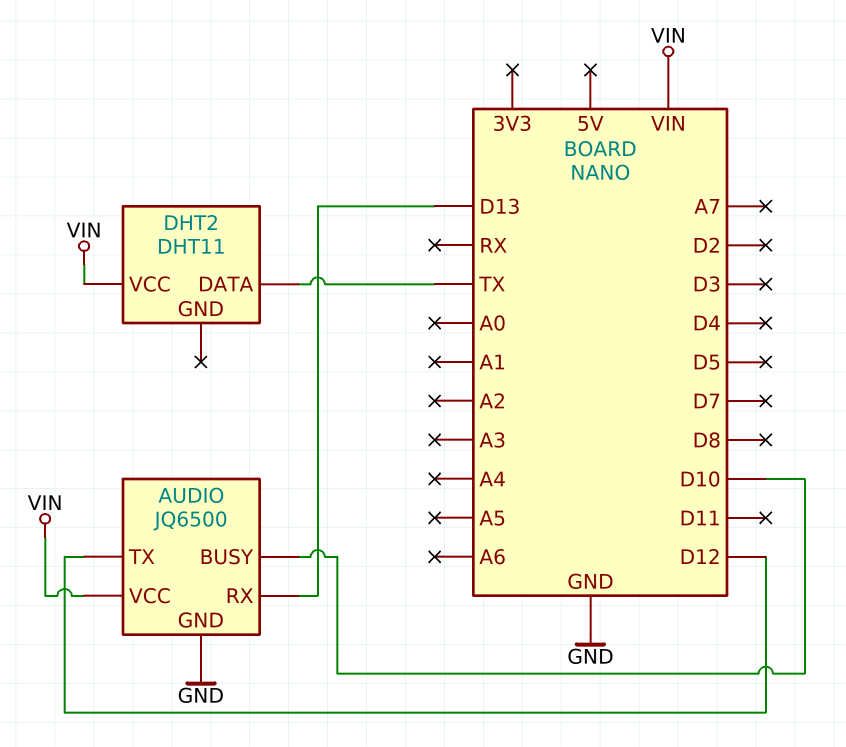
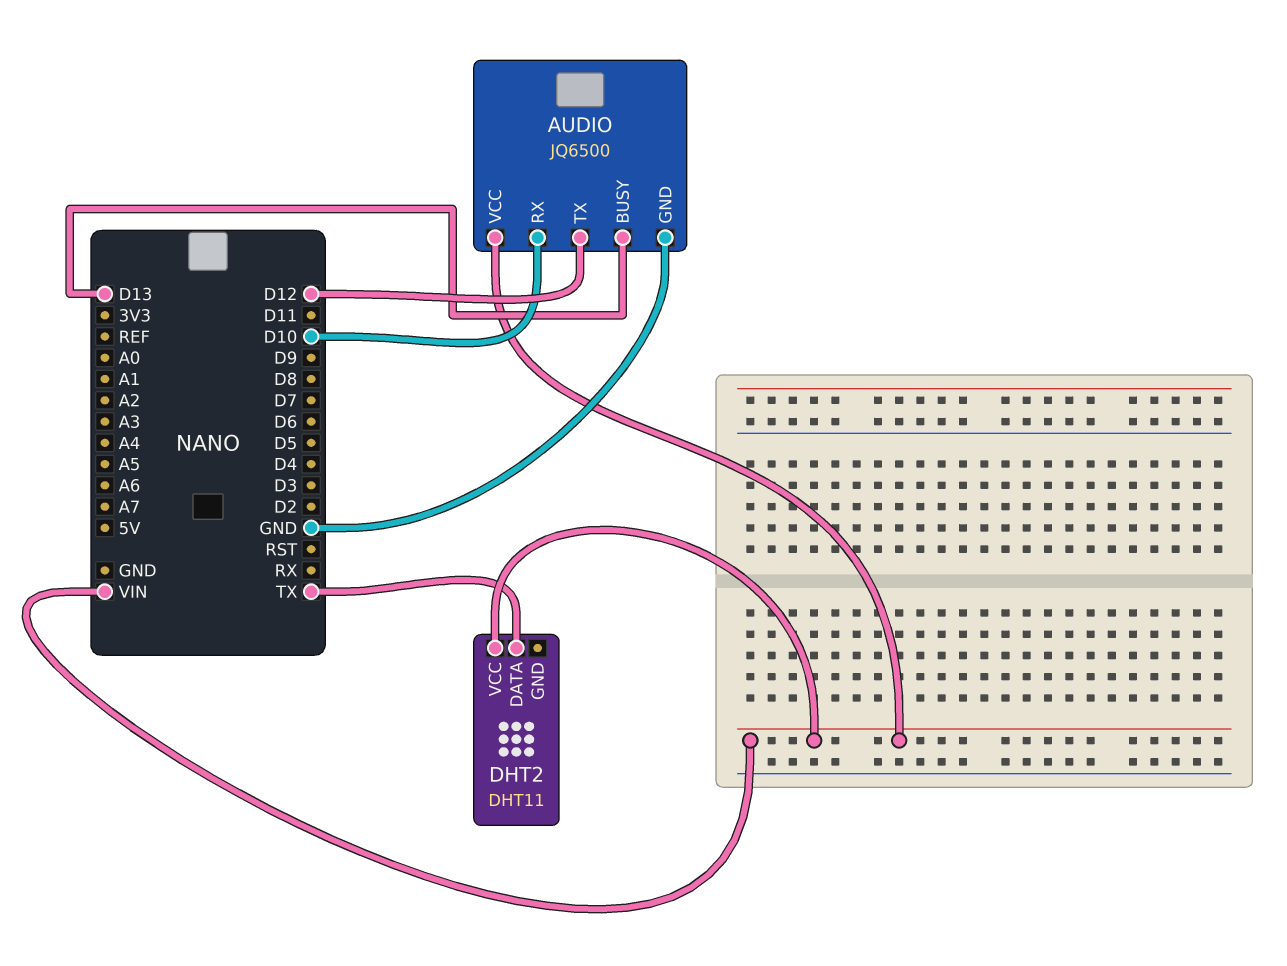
AUDIO pin BUSY: D10 -> D13
AUDIO pin RX: D13 -> D10

